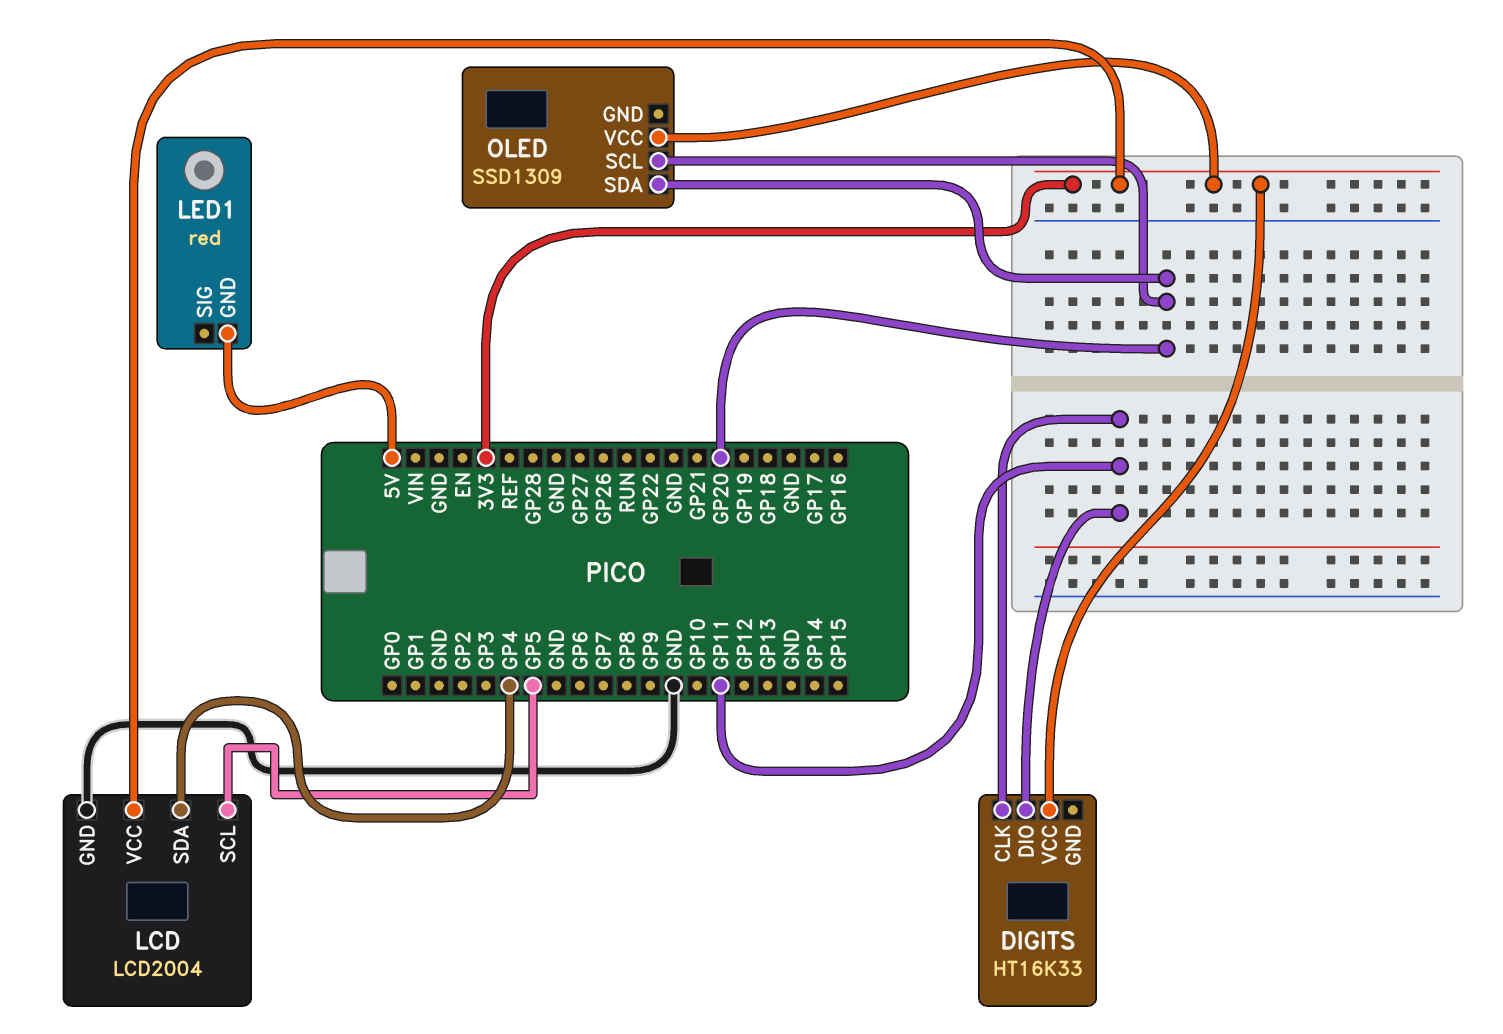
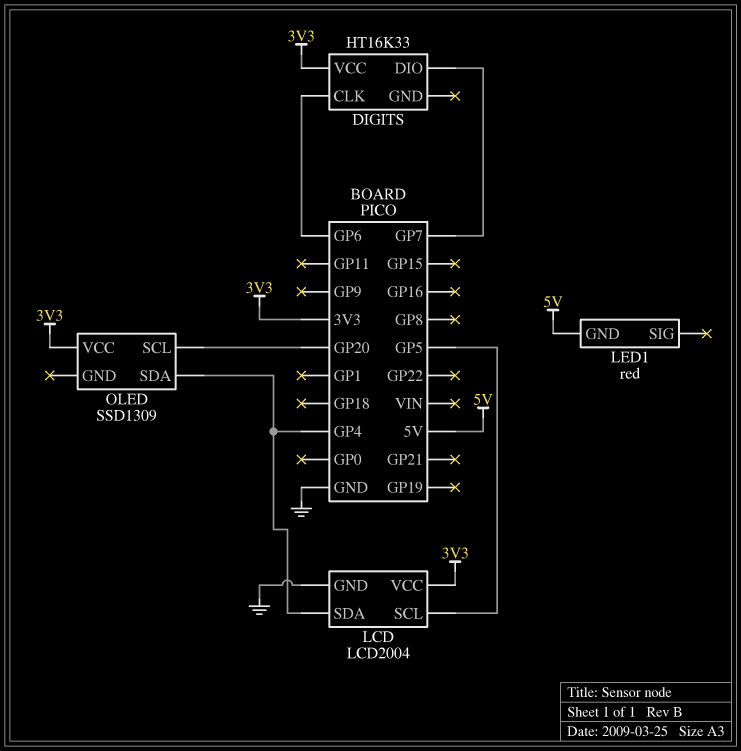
DIGITS pin CLK: GP11 -> GP6
DIGITS pin DIO: GP11 -> GP7
OLED pin SDA: GP20 -> GP4

